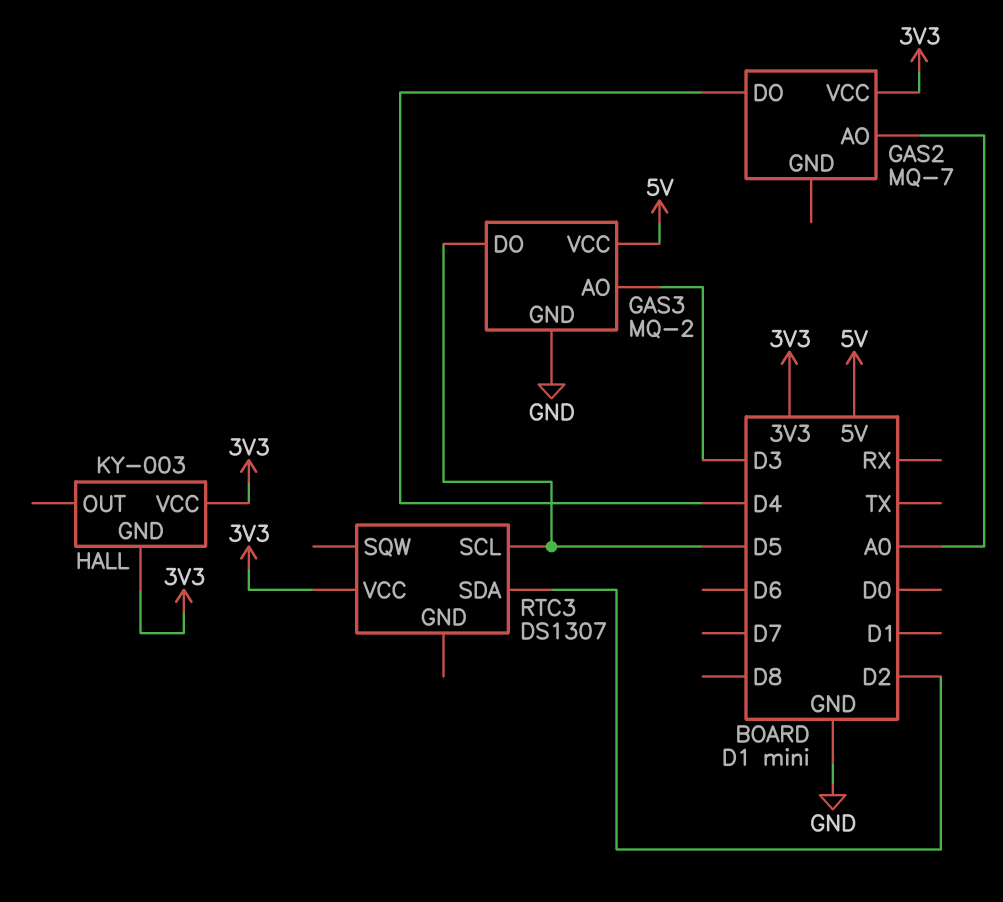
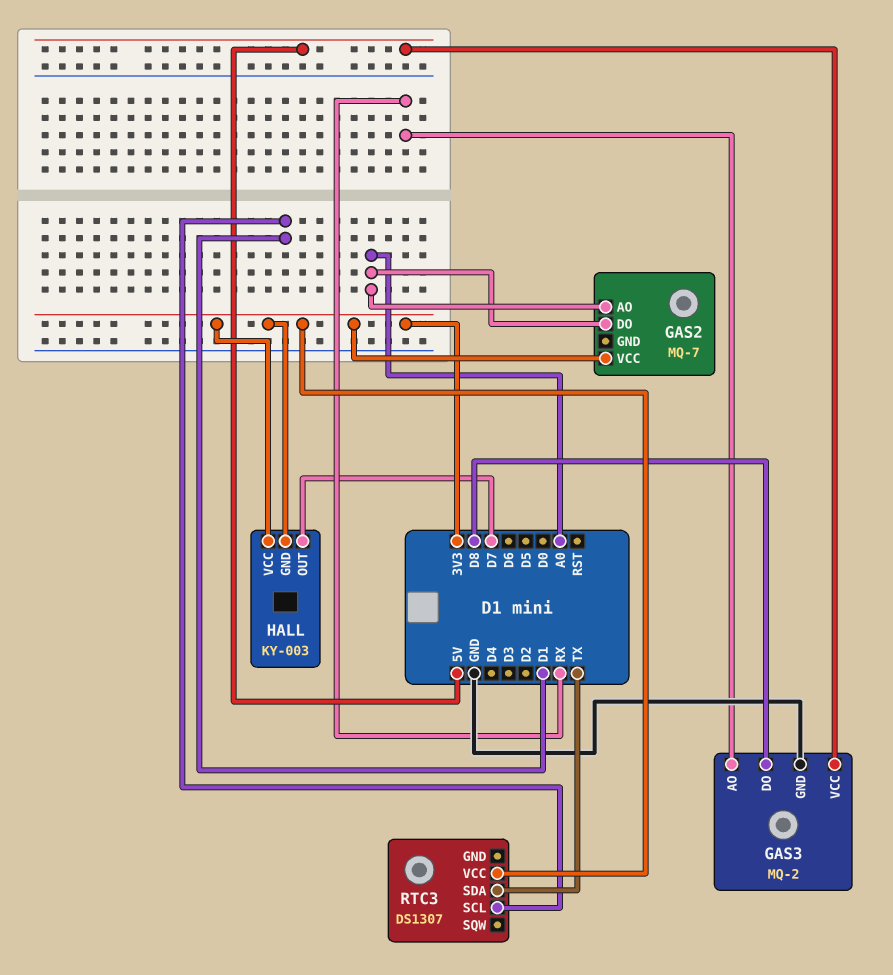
GAS2 pin DO: D4 -> A0
GAS3 pin AO: D3 -> RX
GAS3 pin DO: D5 -> D8
HALL pin OUT: none -> D7
RTC3 pin SCL: D5 -> D1
RTC3 pin SDA: D2 -> TX

